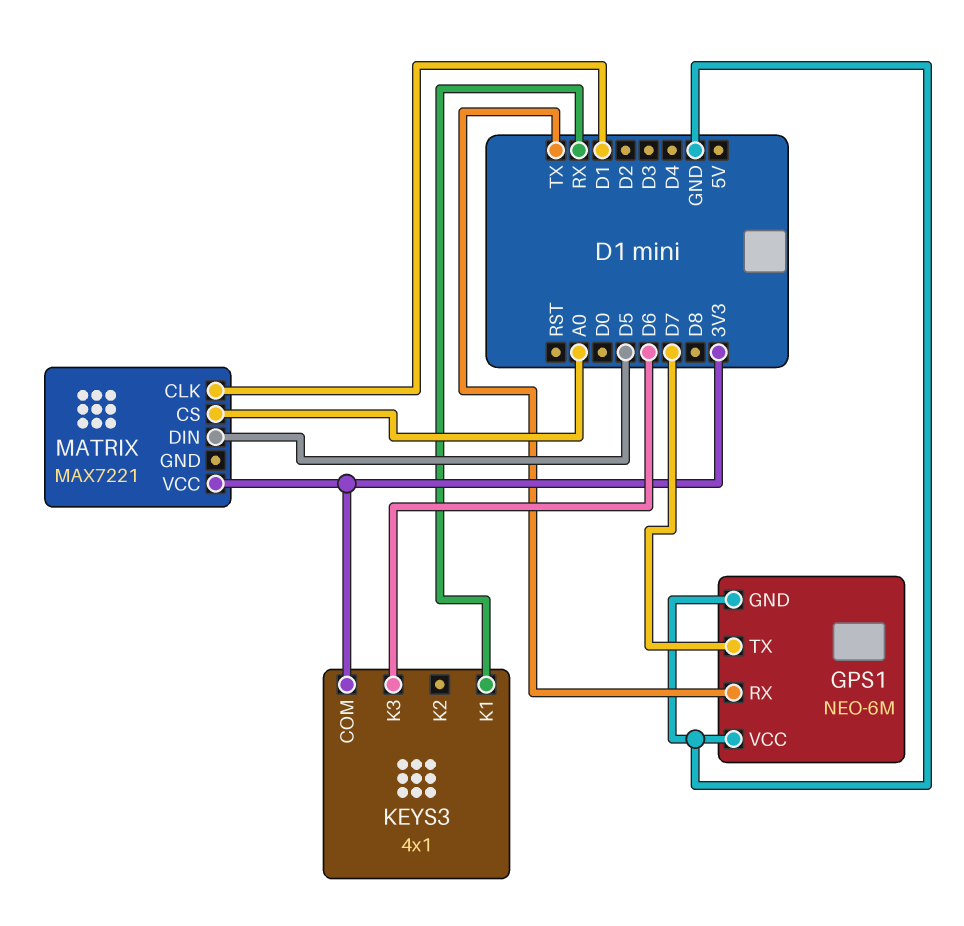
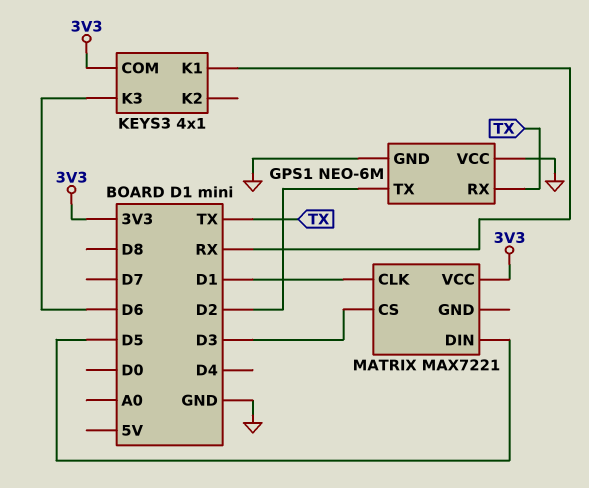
GPS1 pin TX: D7 -> D2
MATRIX pin CS: A0 -> D3

